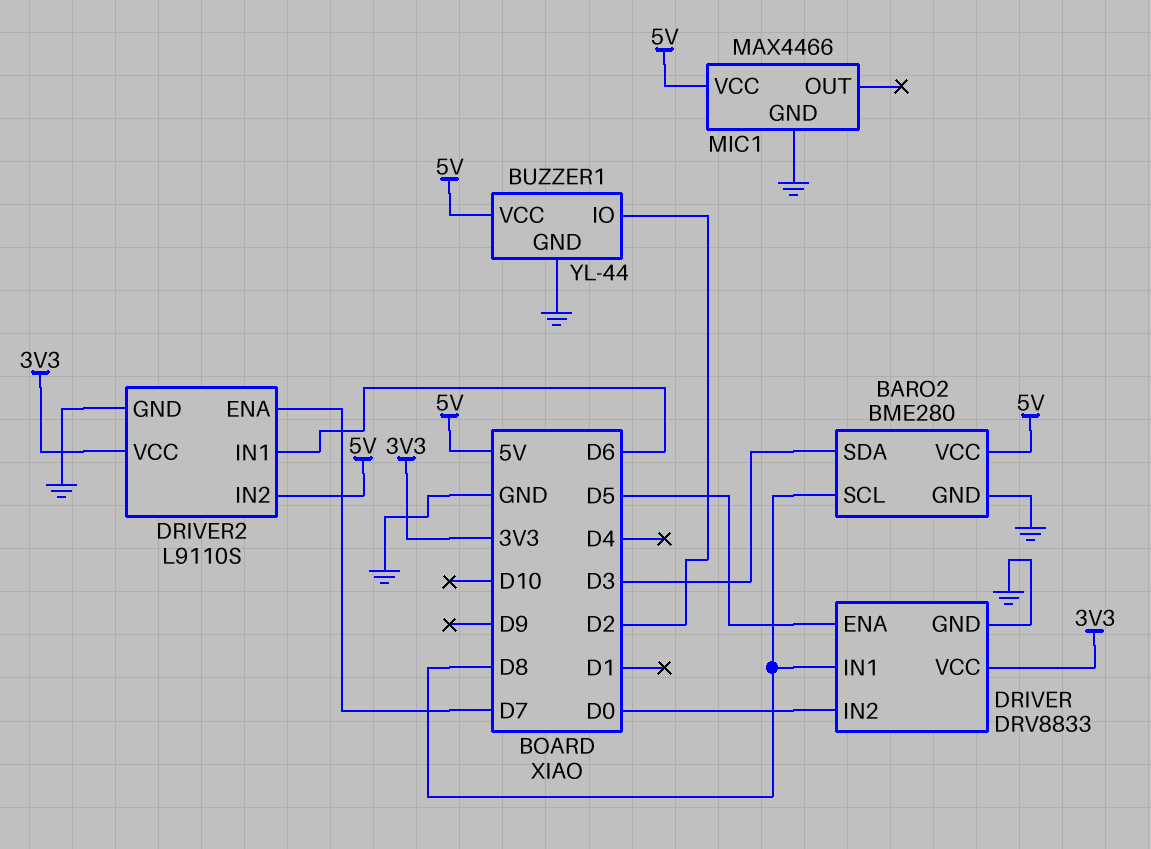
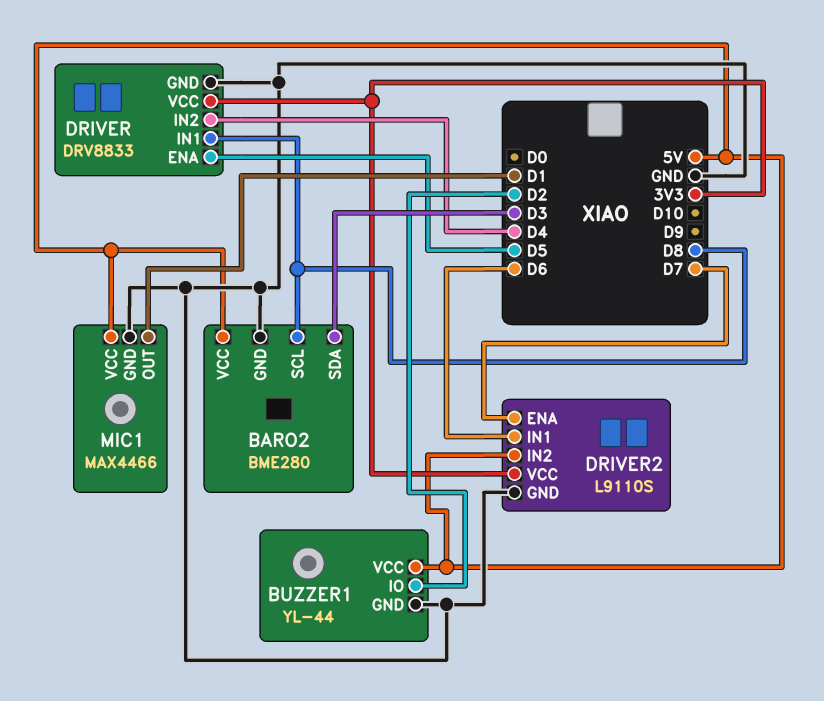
DRIVER pin IN2: D0 -> D4
MIC1 pin OUT: none -> D1

